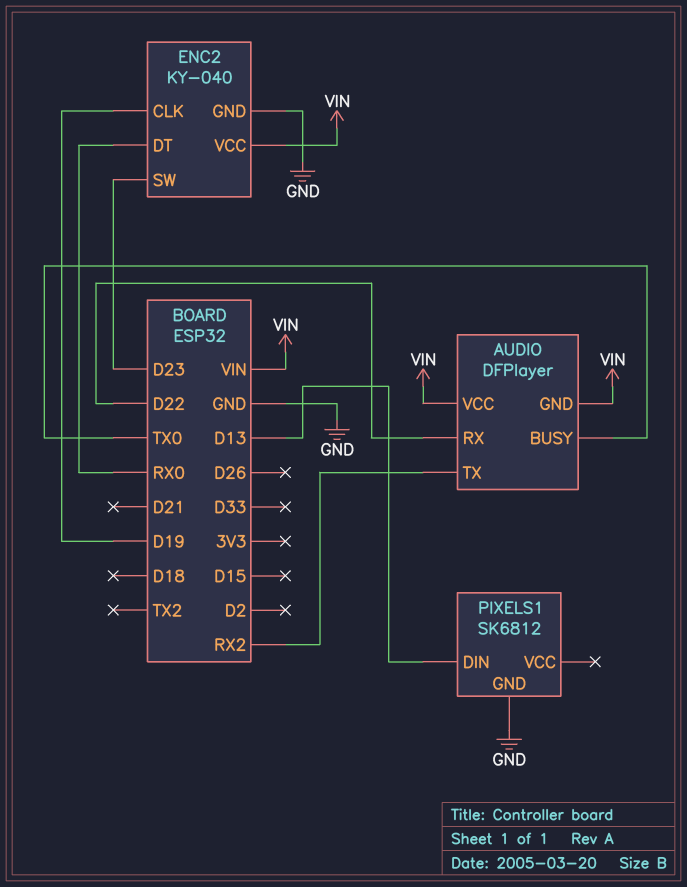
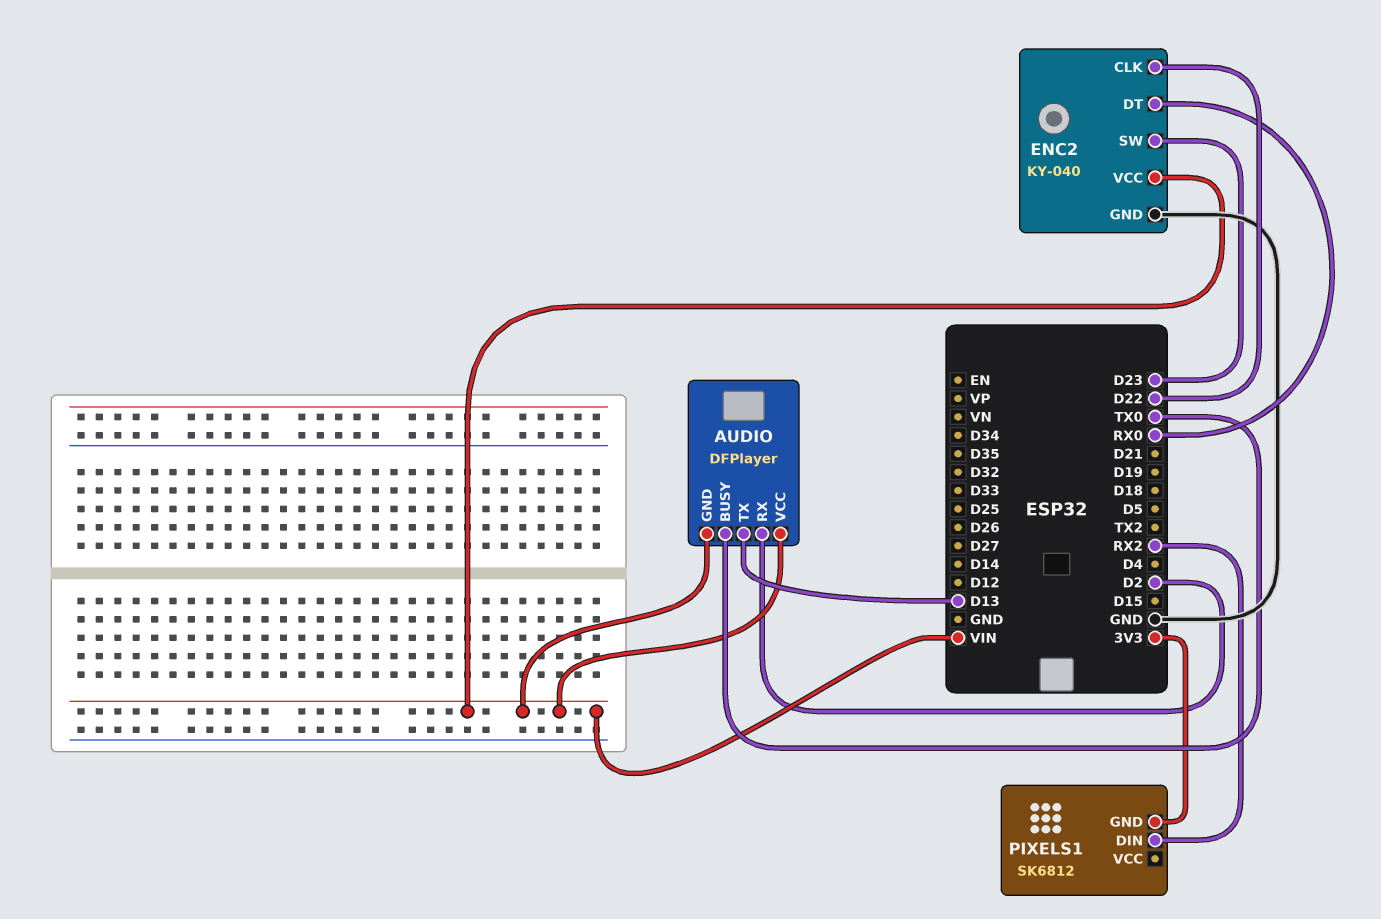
AUDIO pin RX: D22 -> D2
AUDIO pin TX: RX2 -> D13
ENC2 pin CLK: D19 -> D22
PIXELS1 pin DIN: D13 -> RX2
PIXELS1 pin GND: GND -> 3V3

